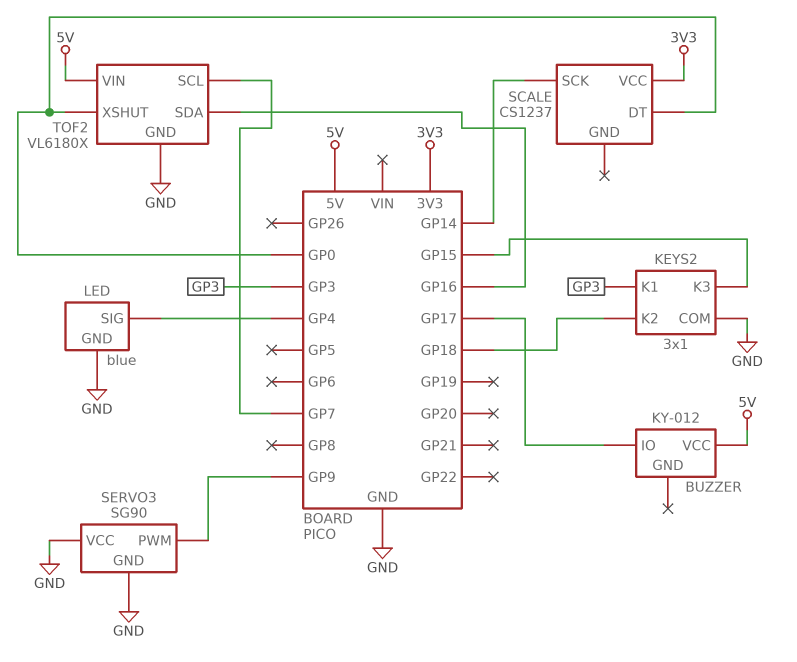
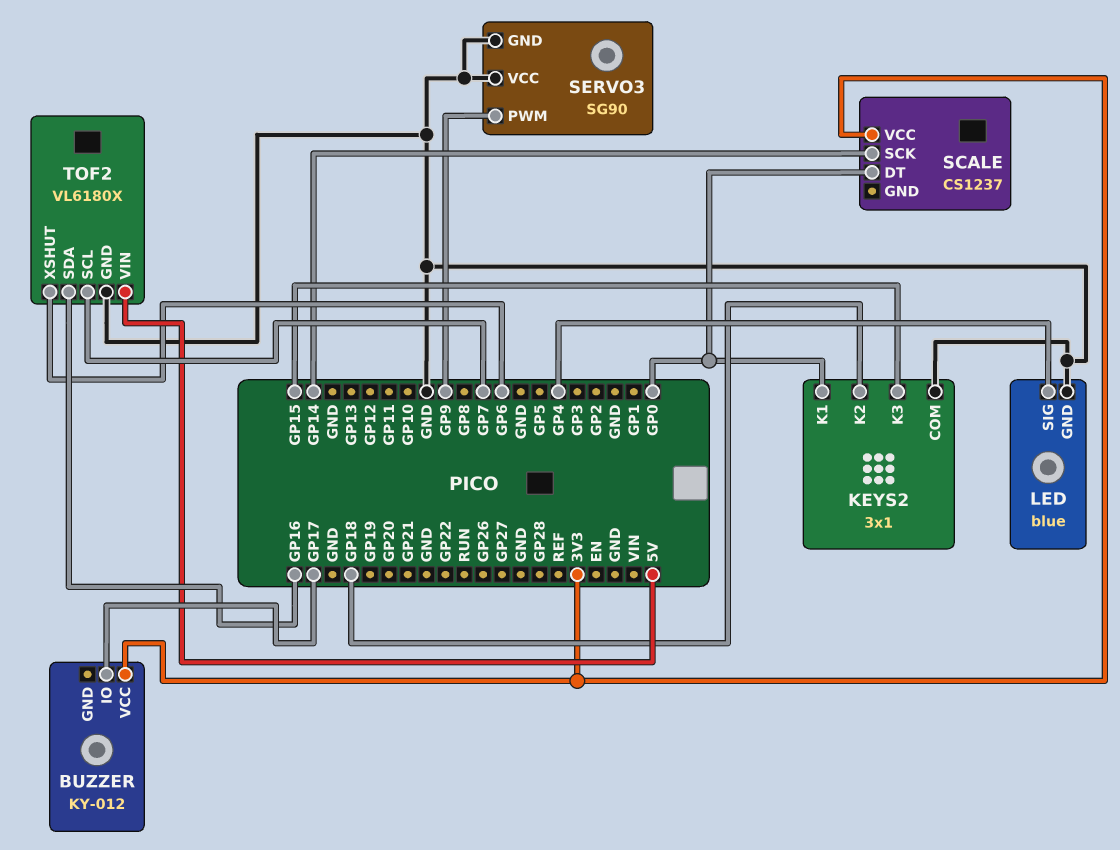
BUZZER pin VCC: 5V -> 3V3
KEYS2 pin K1: GP3 -> GP0
TOF2 pin XSHUT: GP0 -> GP6

